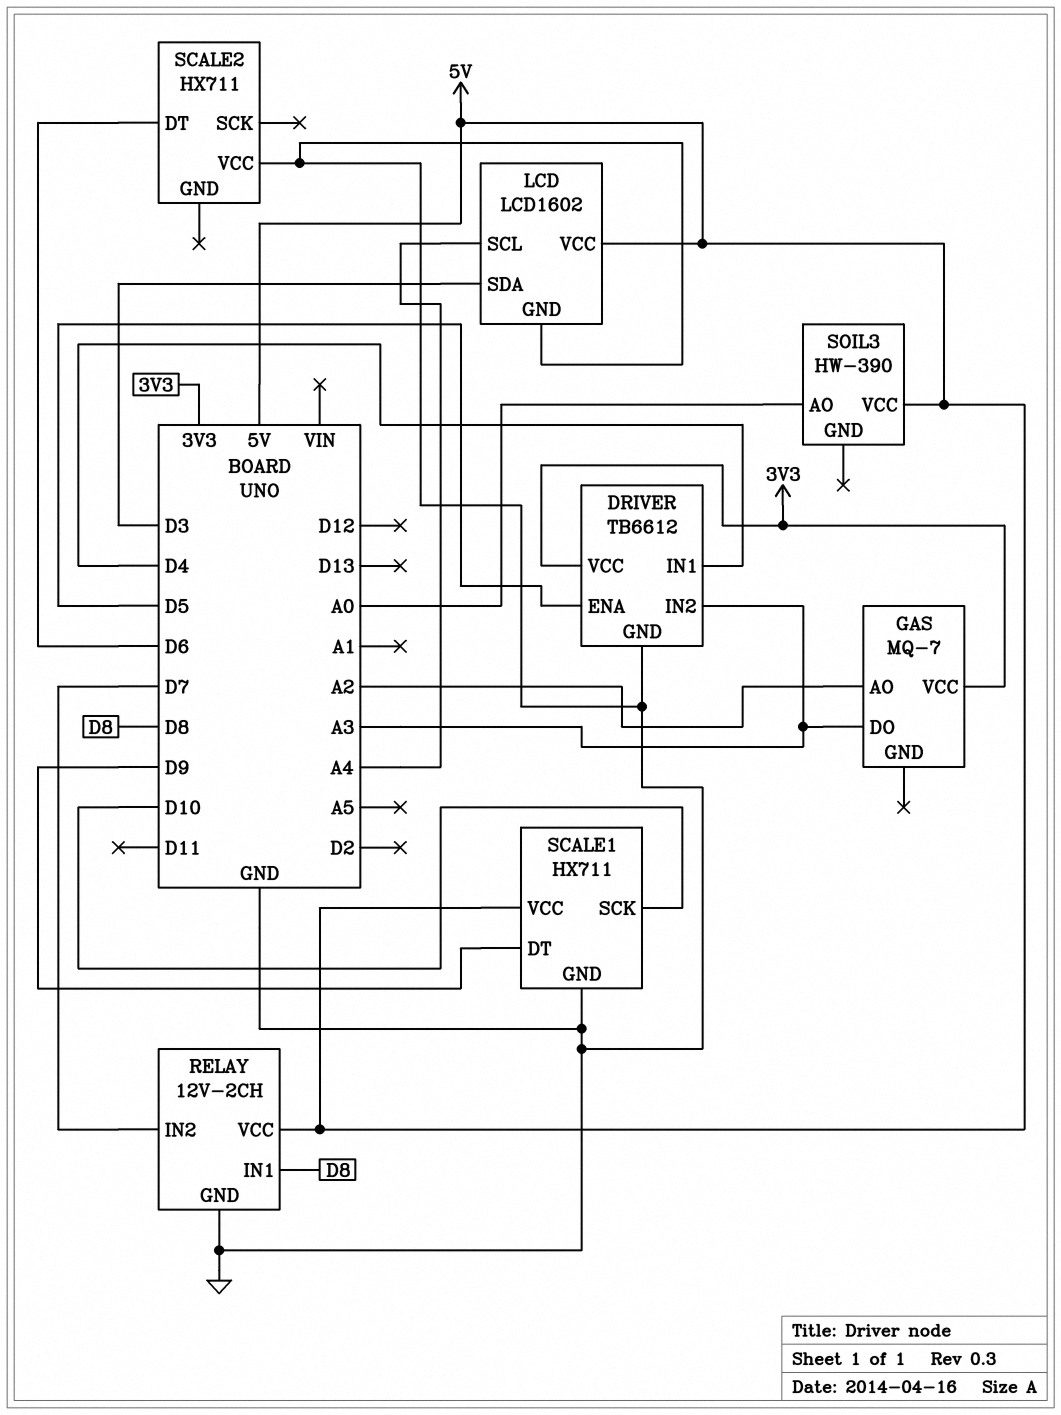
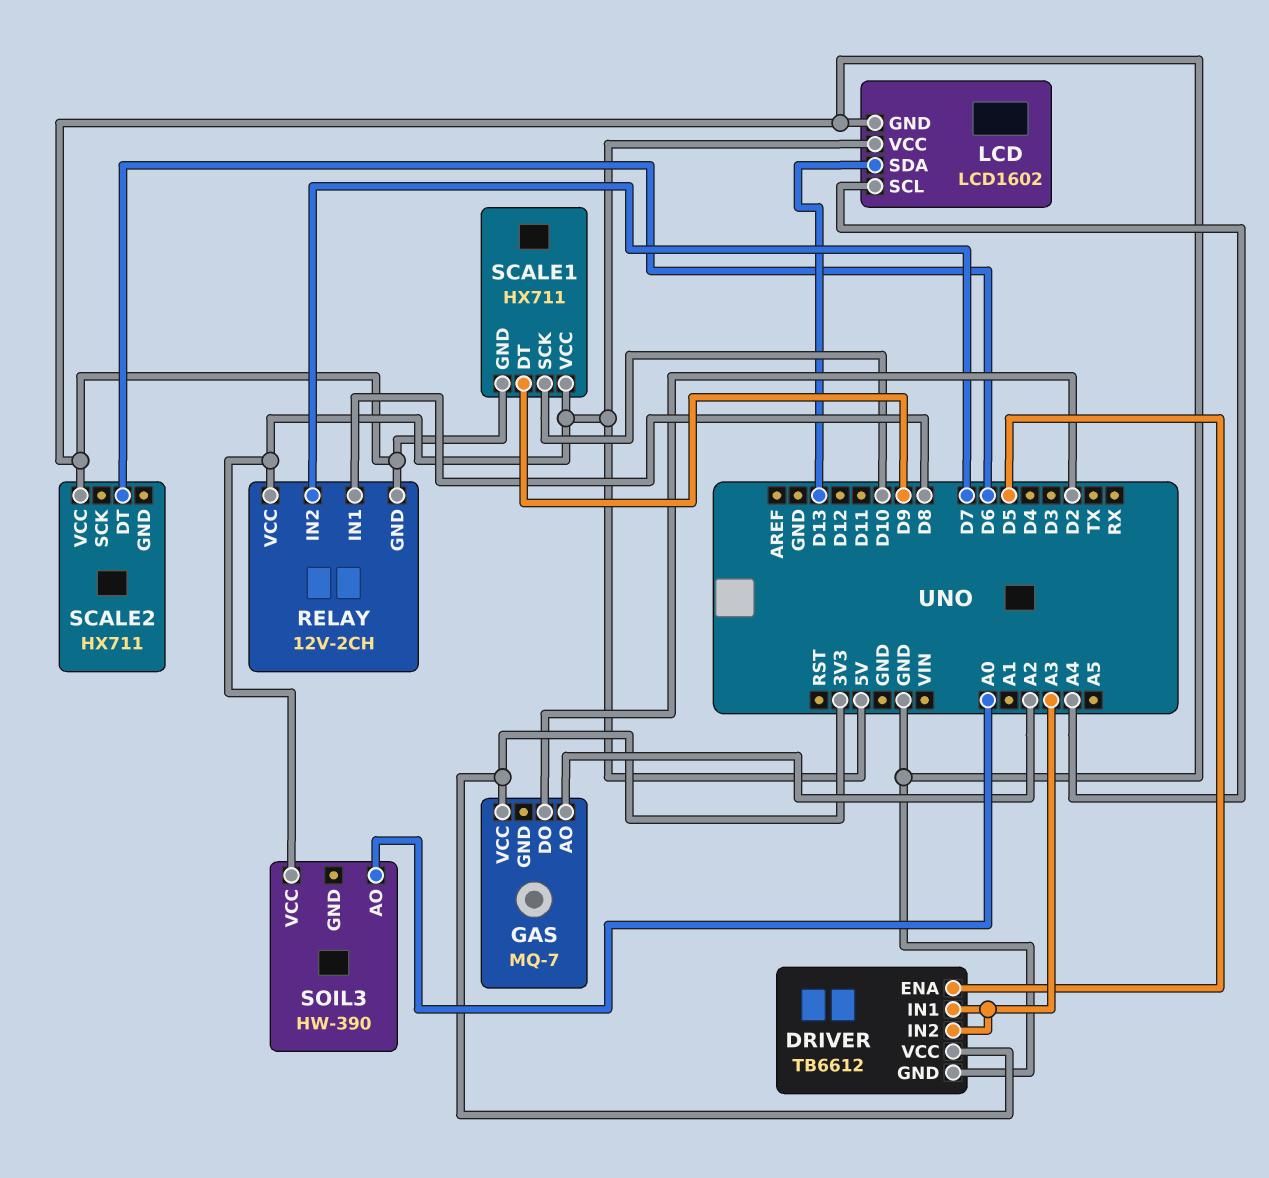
DRIVER pin IN1: D4 -> A3
GAS pin DO: A3 -> D2
LCD pin SDA: D3 -> D13

